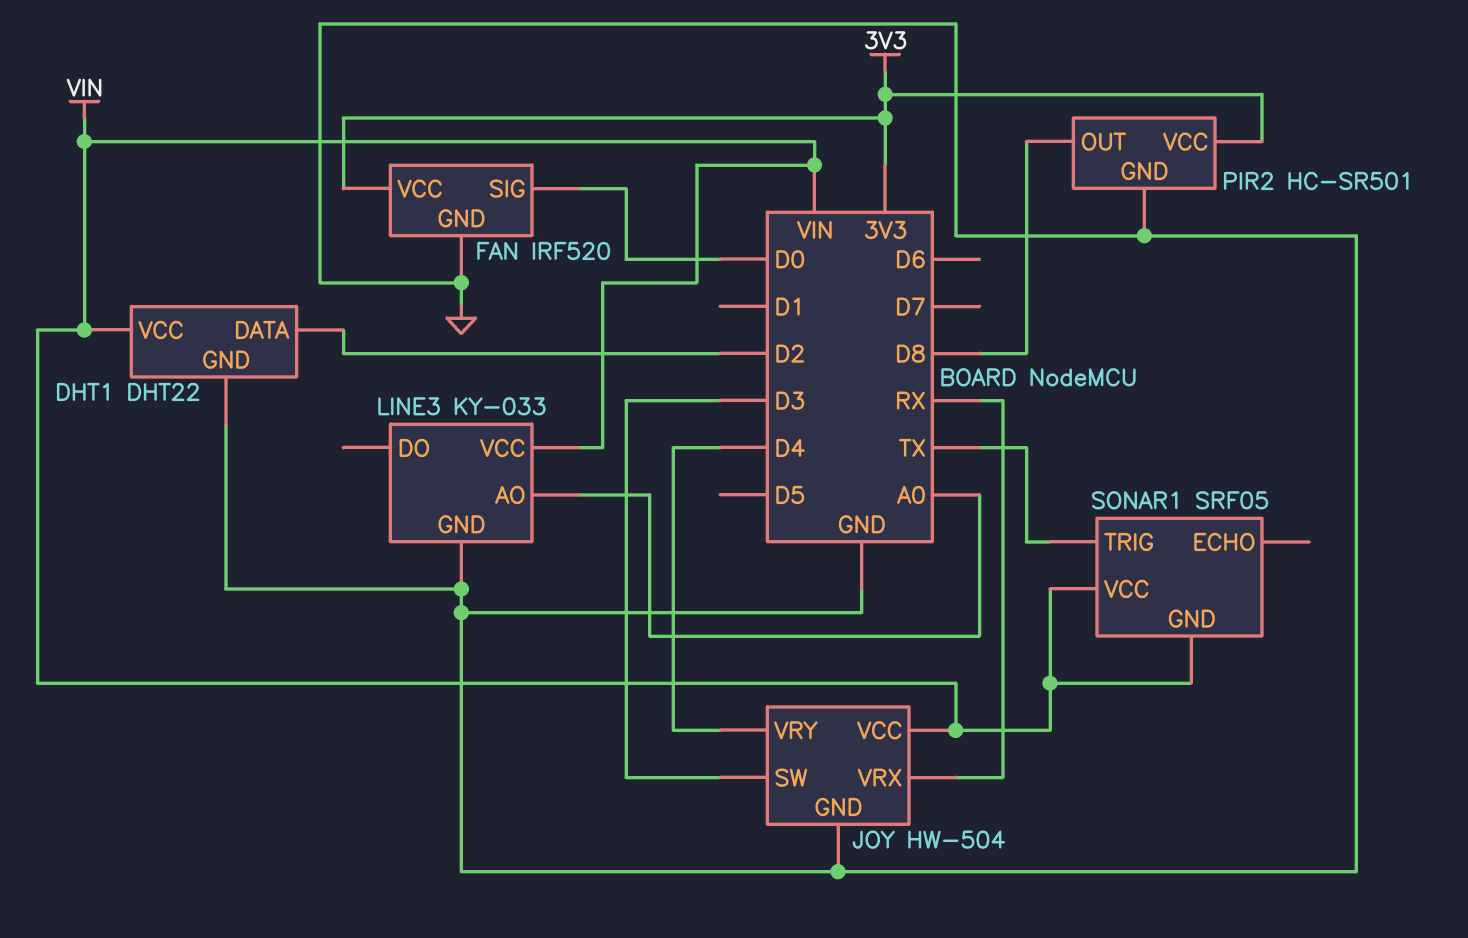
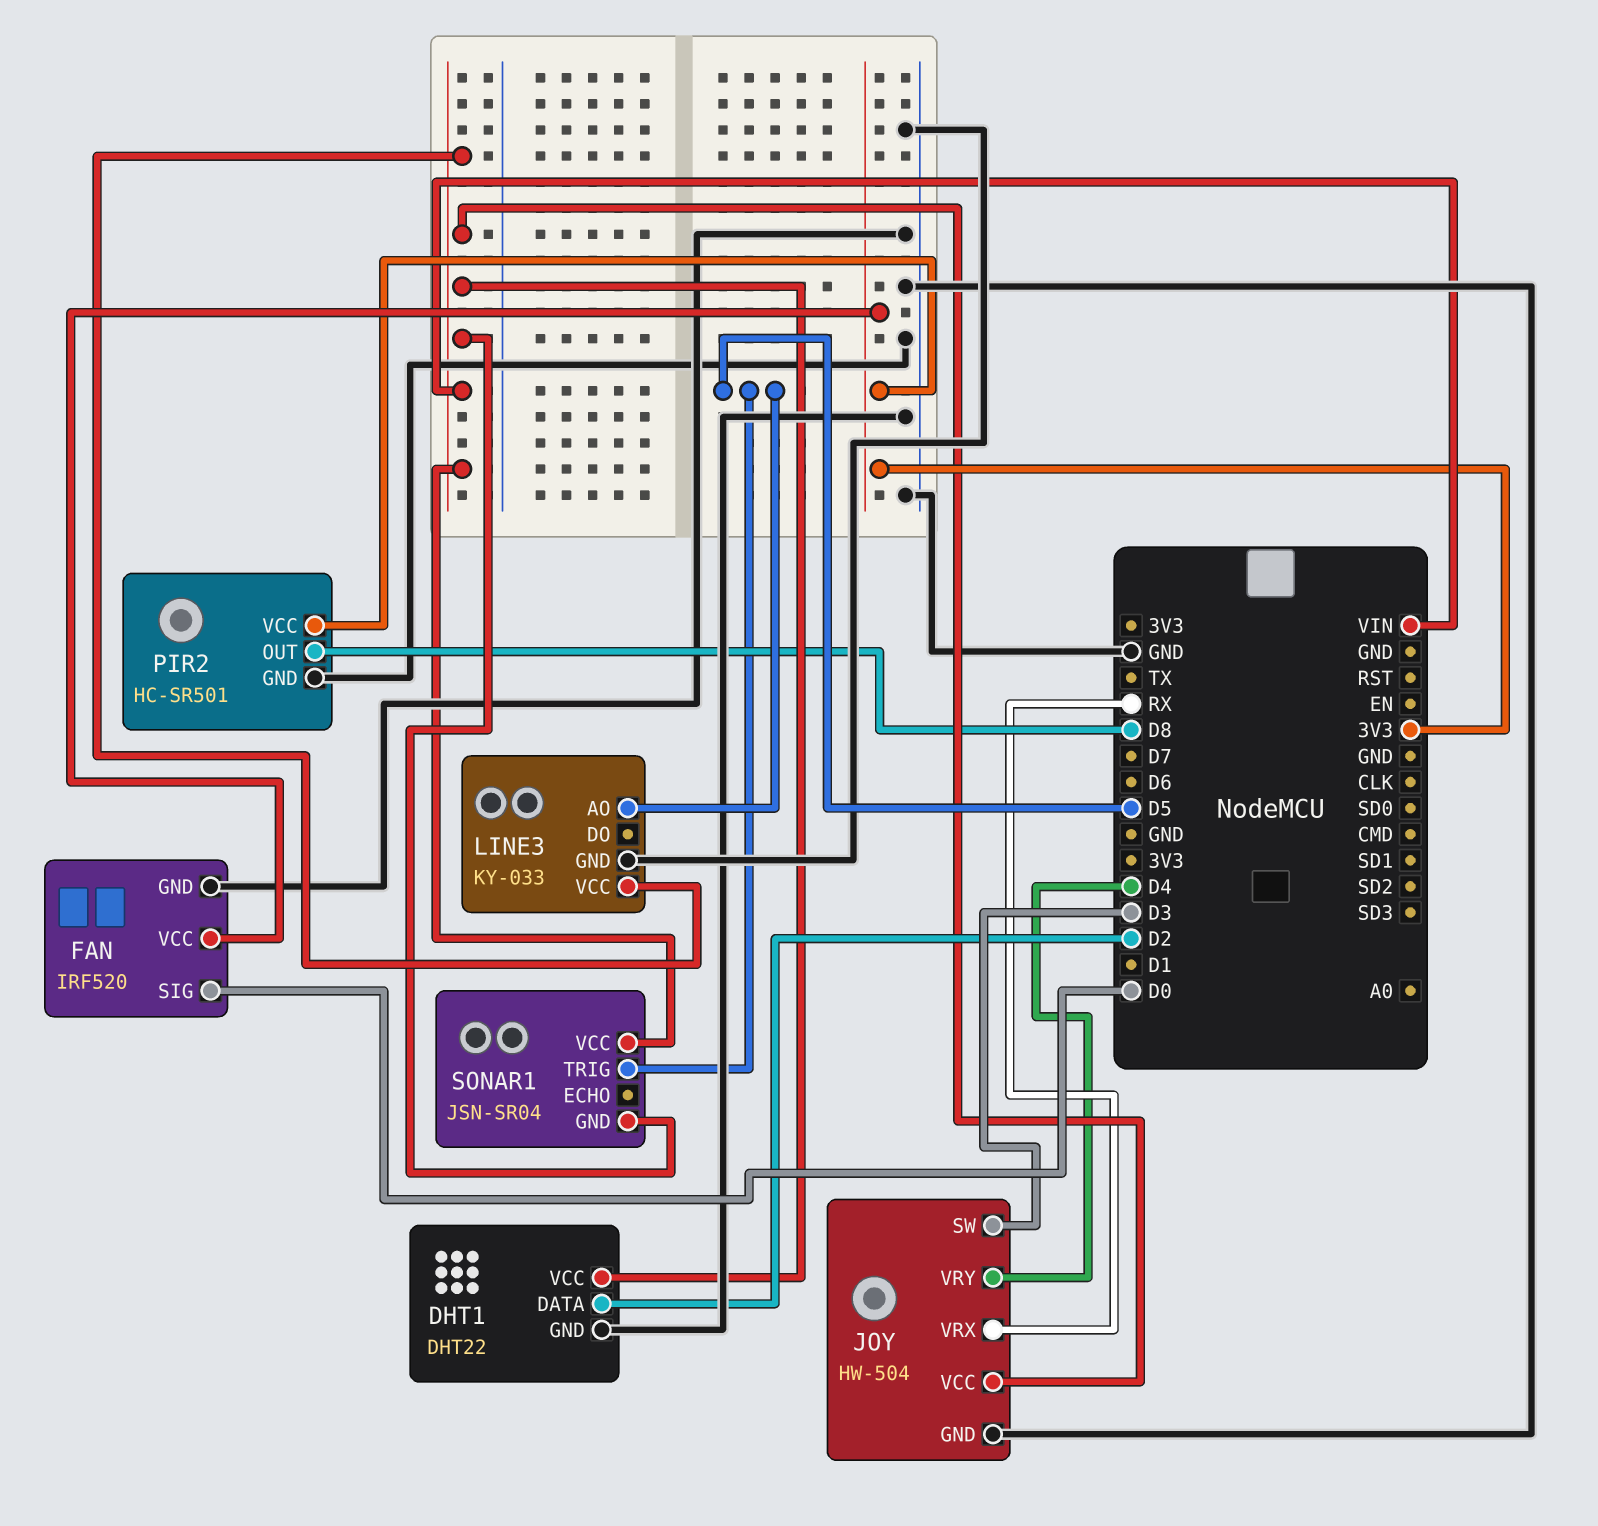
LINE3 pin AO: A0 -> D5
SONAR1: SRF05 -> JSN-SR04
SONAR1 pin TRIG: TX -> D5

